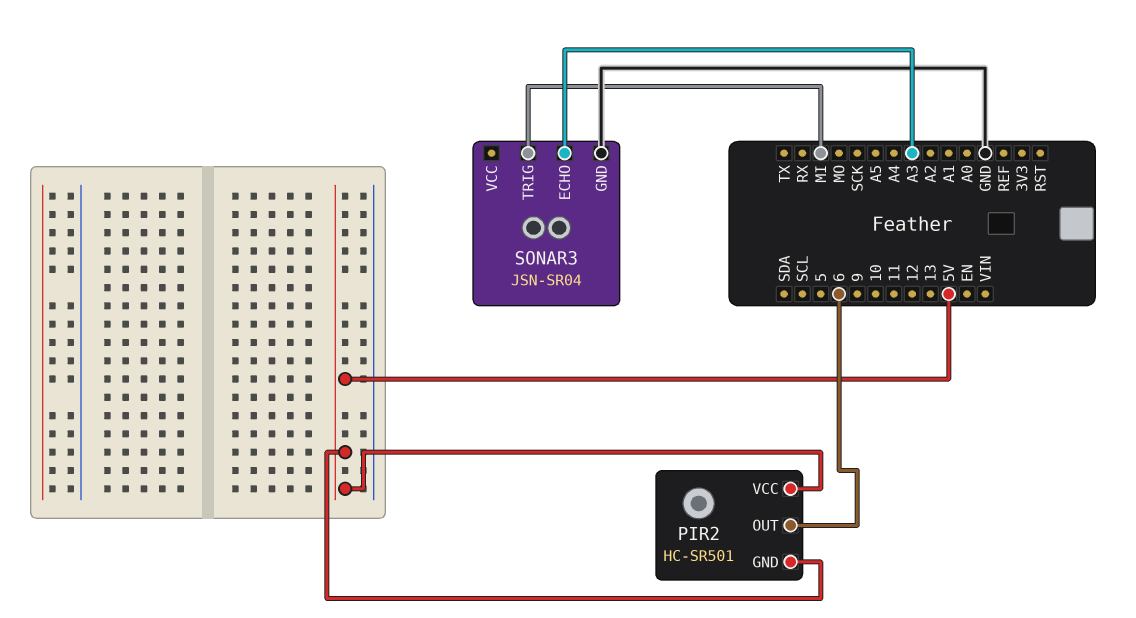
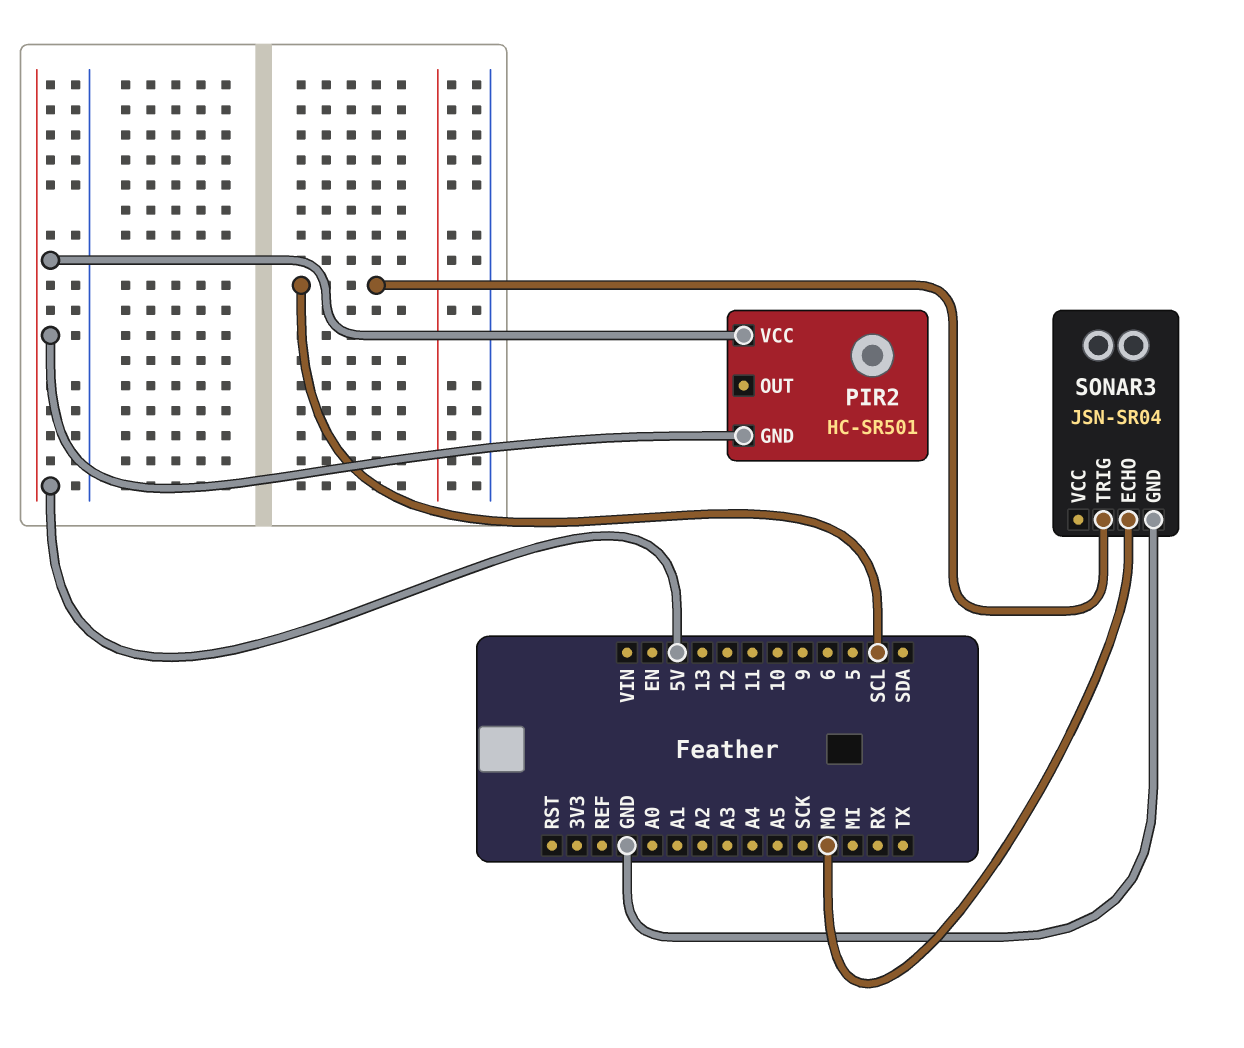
PIR2 pin OUT: 6 -> none
SONAR3 pin ECHO: A3 -> MO
SONAR3 pin TRIG: MI -> SCL

